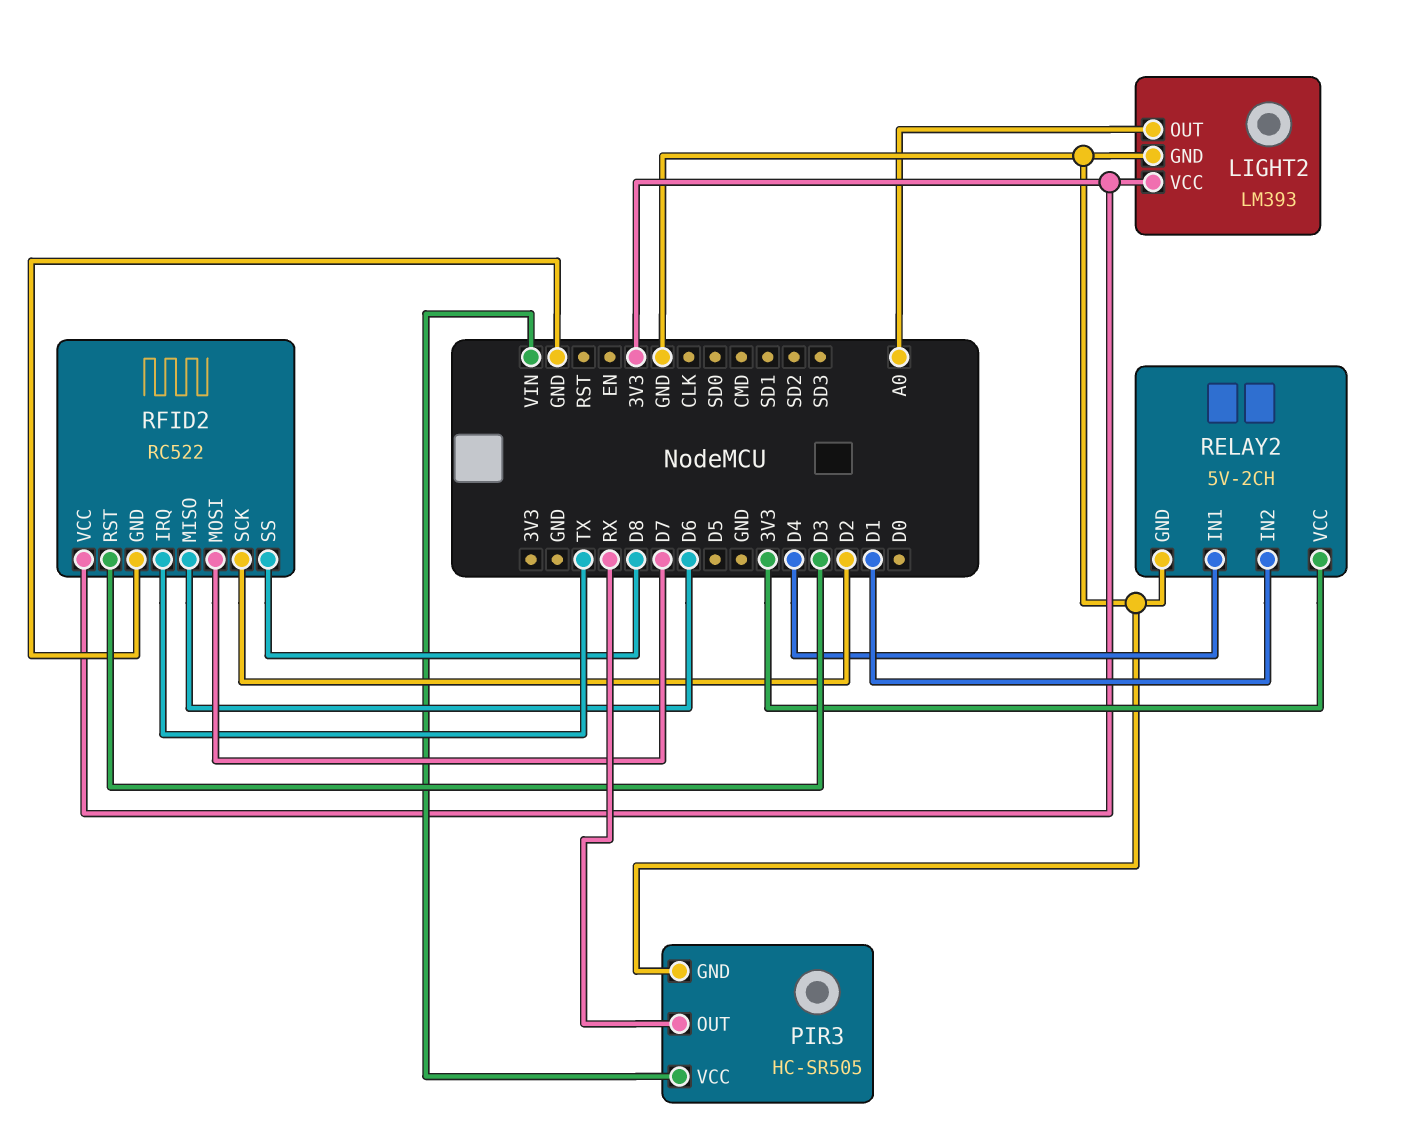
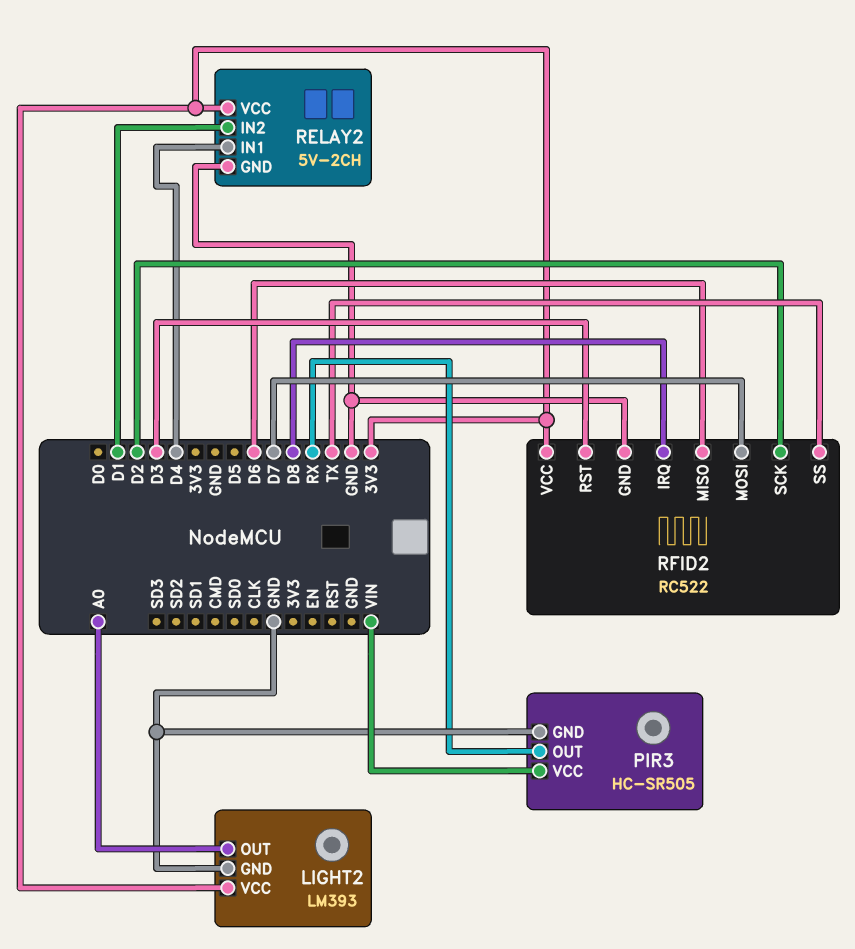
RFID2 pin IRQ: TX -> D8
RFID2 pin SS: D8 -> TX

